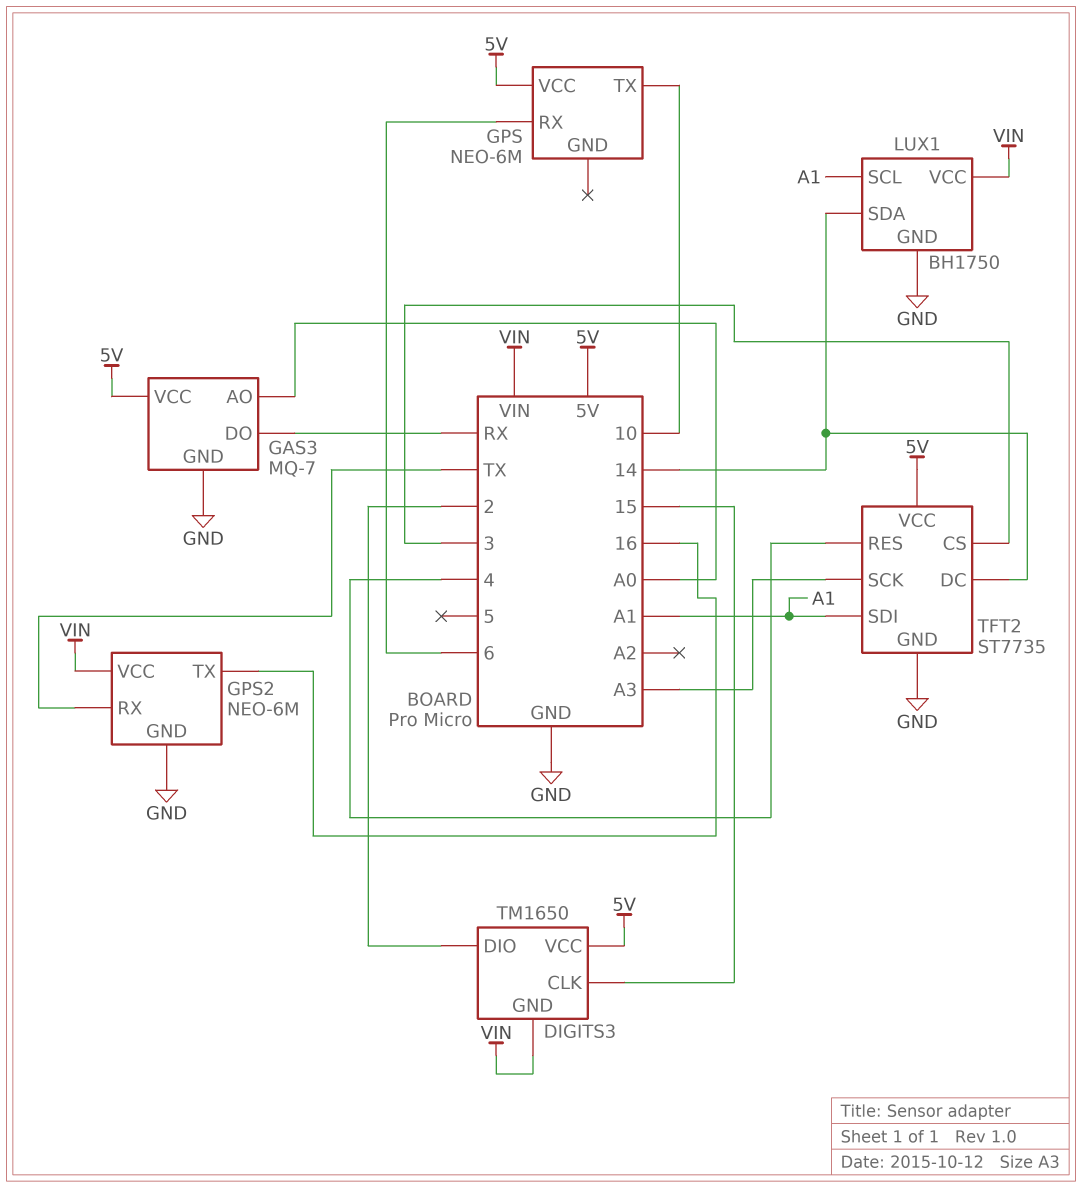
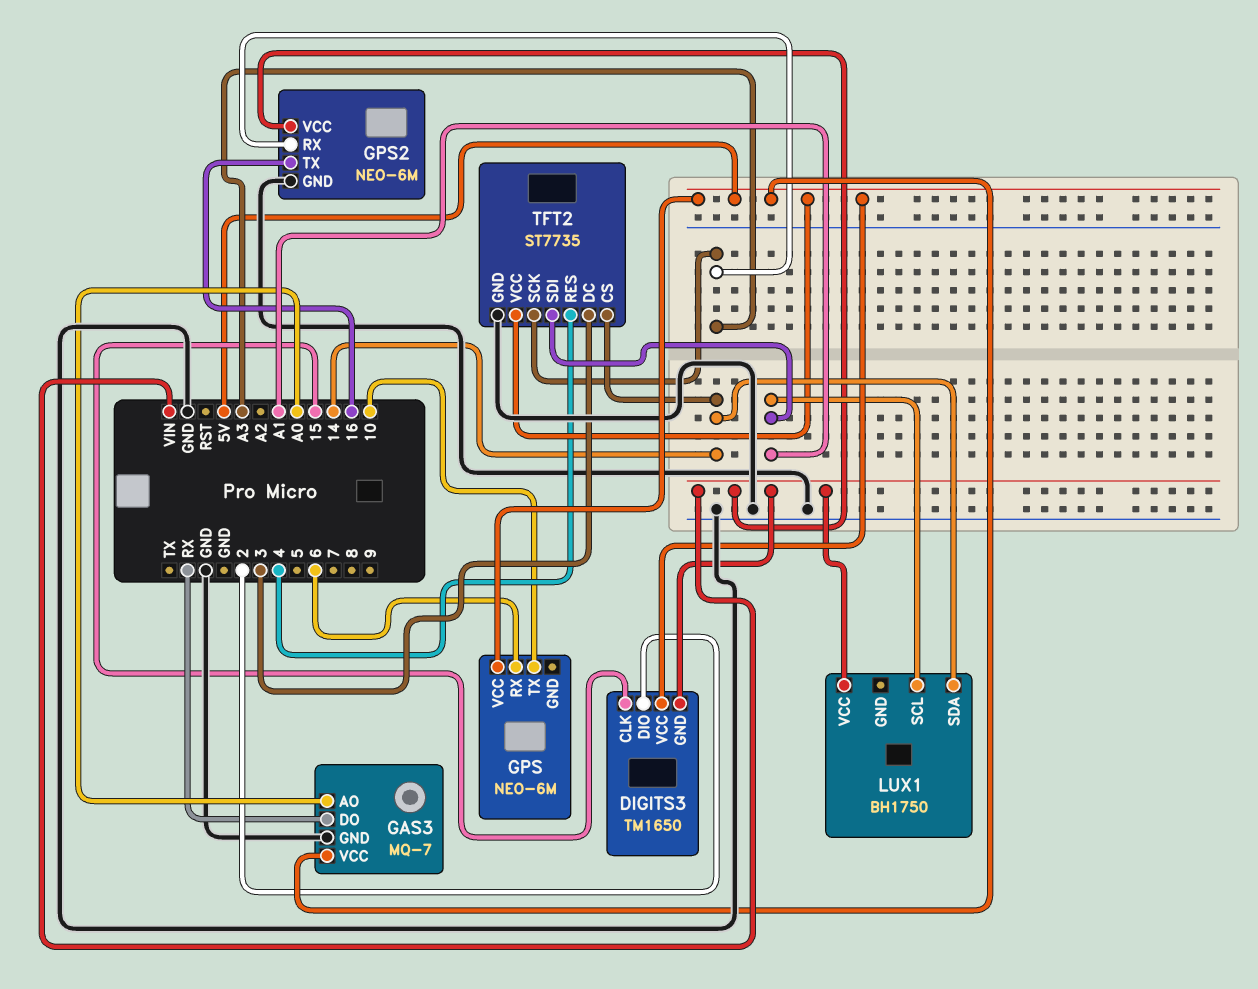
GPS2 pin RX: TX -> A3
LUX1 pin GND: GND -> none
TFT2 pin CS: 3 -> 14
TFT2 pin DC: 14 -> 3

